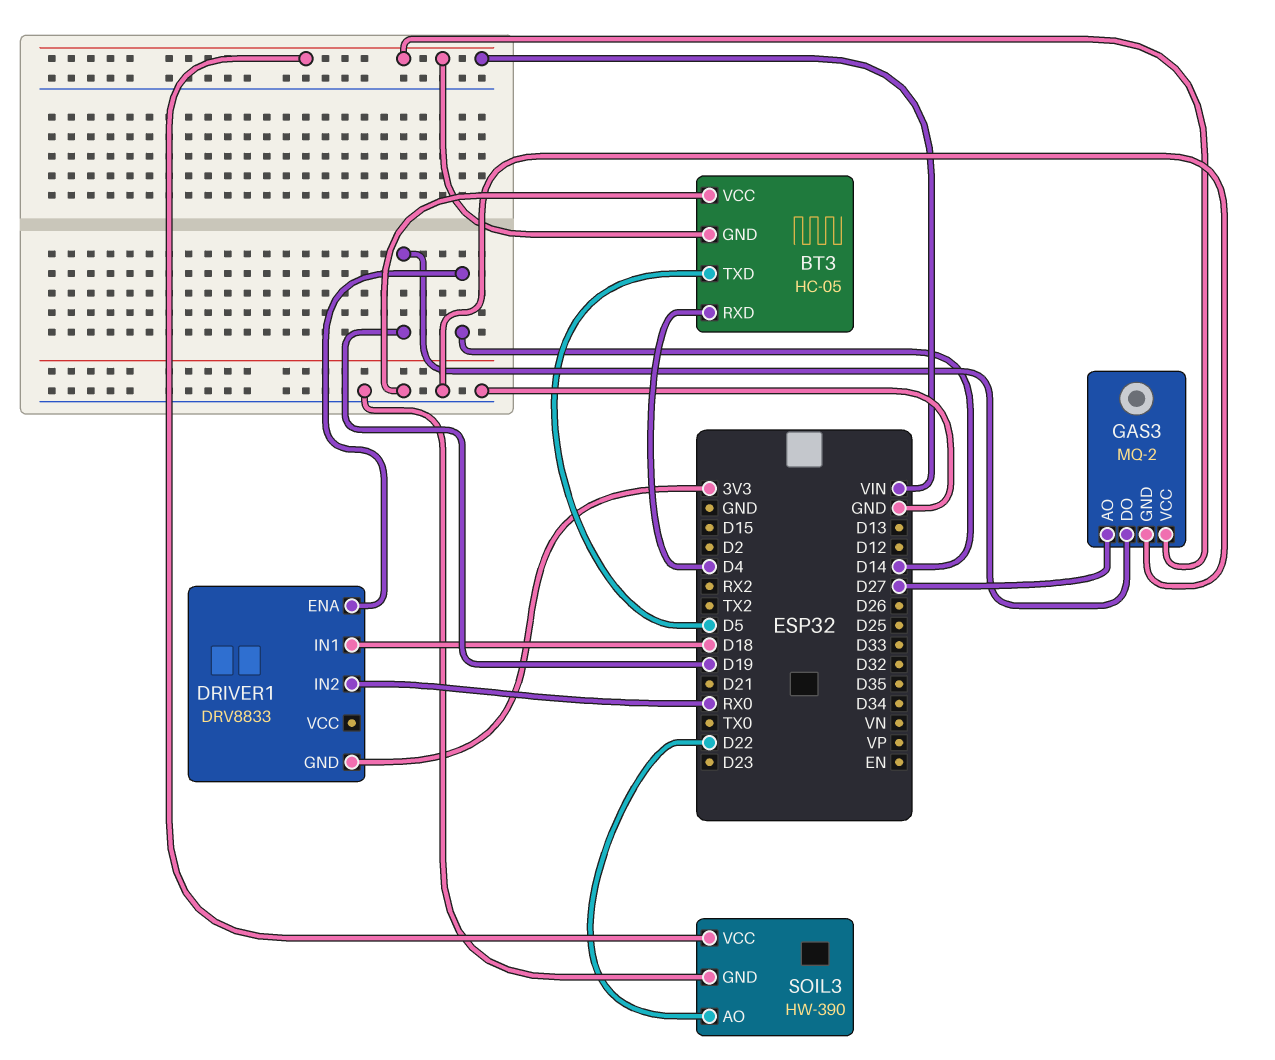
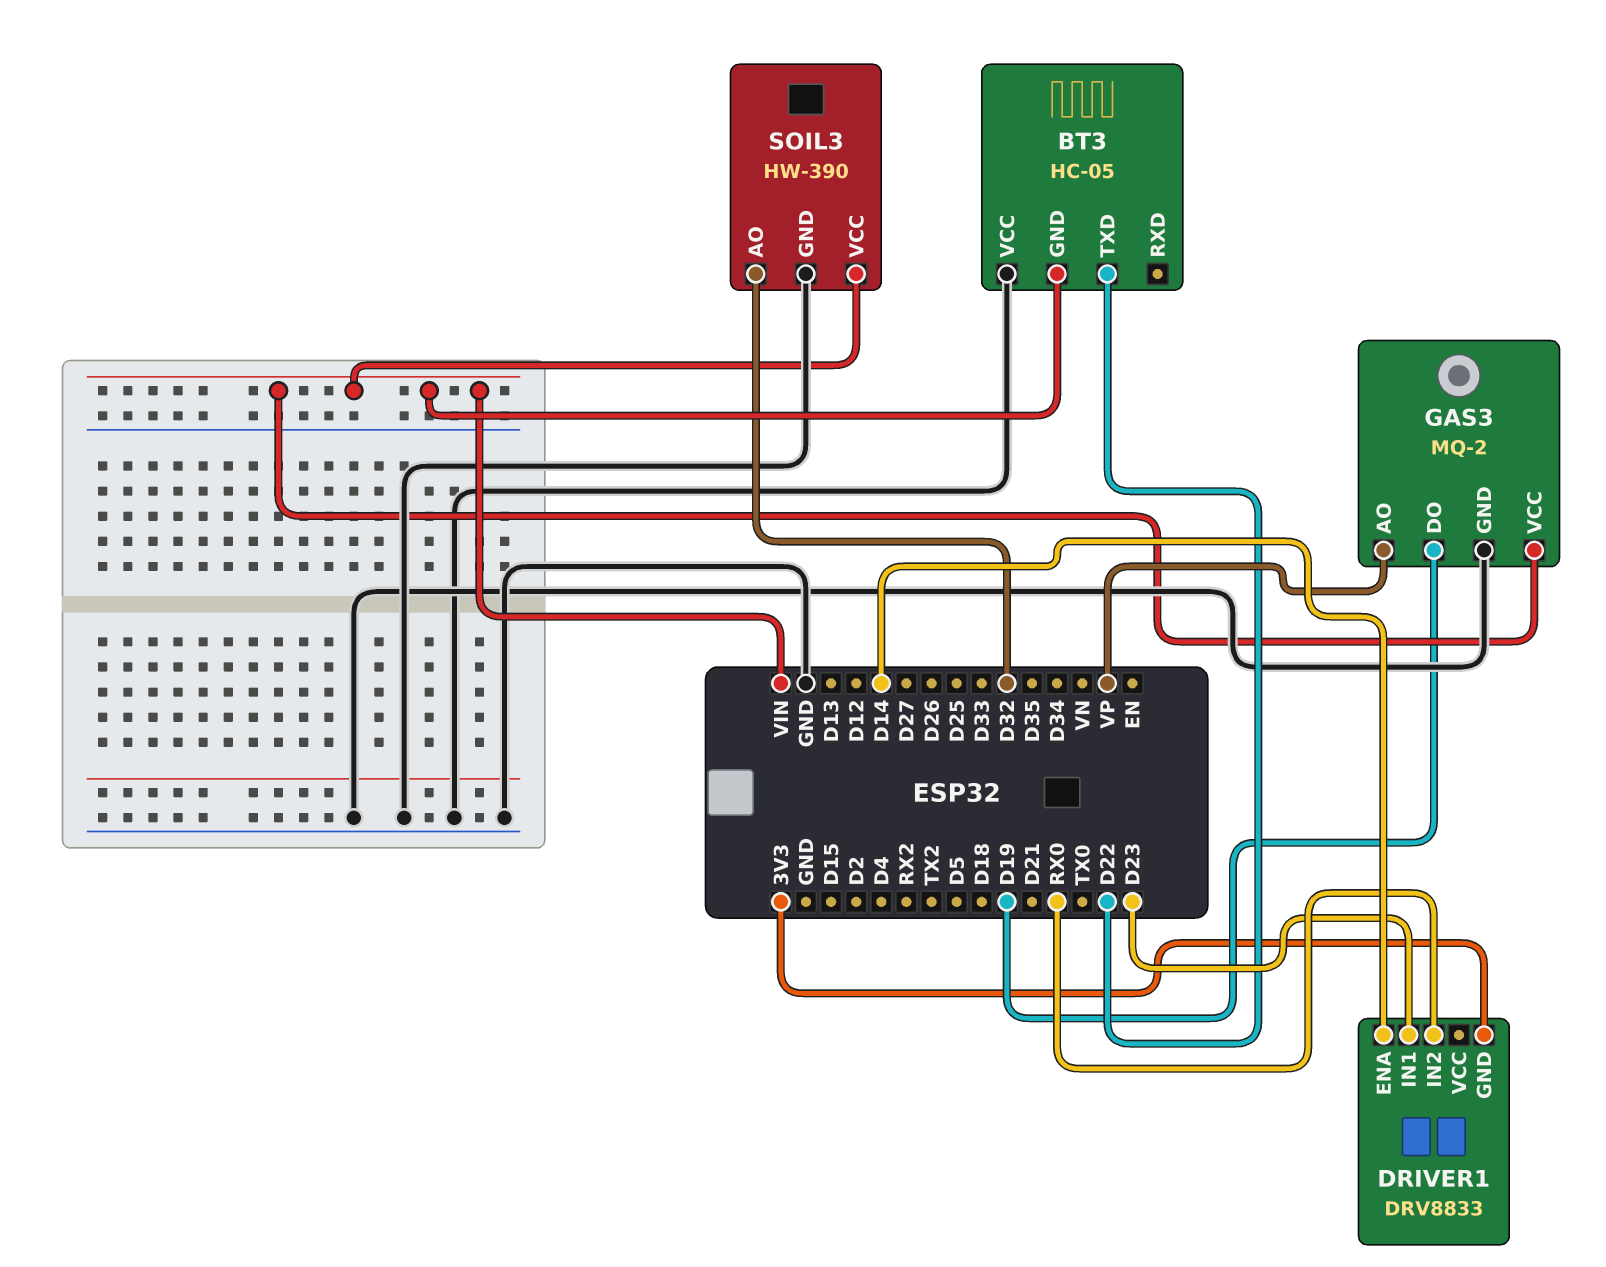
BT3 pin RXD: D4 -> none
BT3 pin TXD: D5 -> D22
DRIVER1 pin IN1: D18 -> D23
GAS3 pin AO: D27 -> VP
SOIL3 pin AO: D22 -> D32

